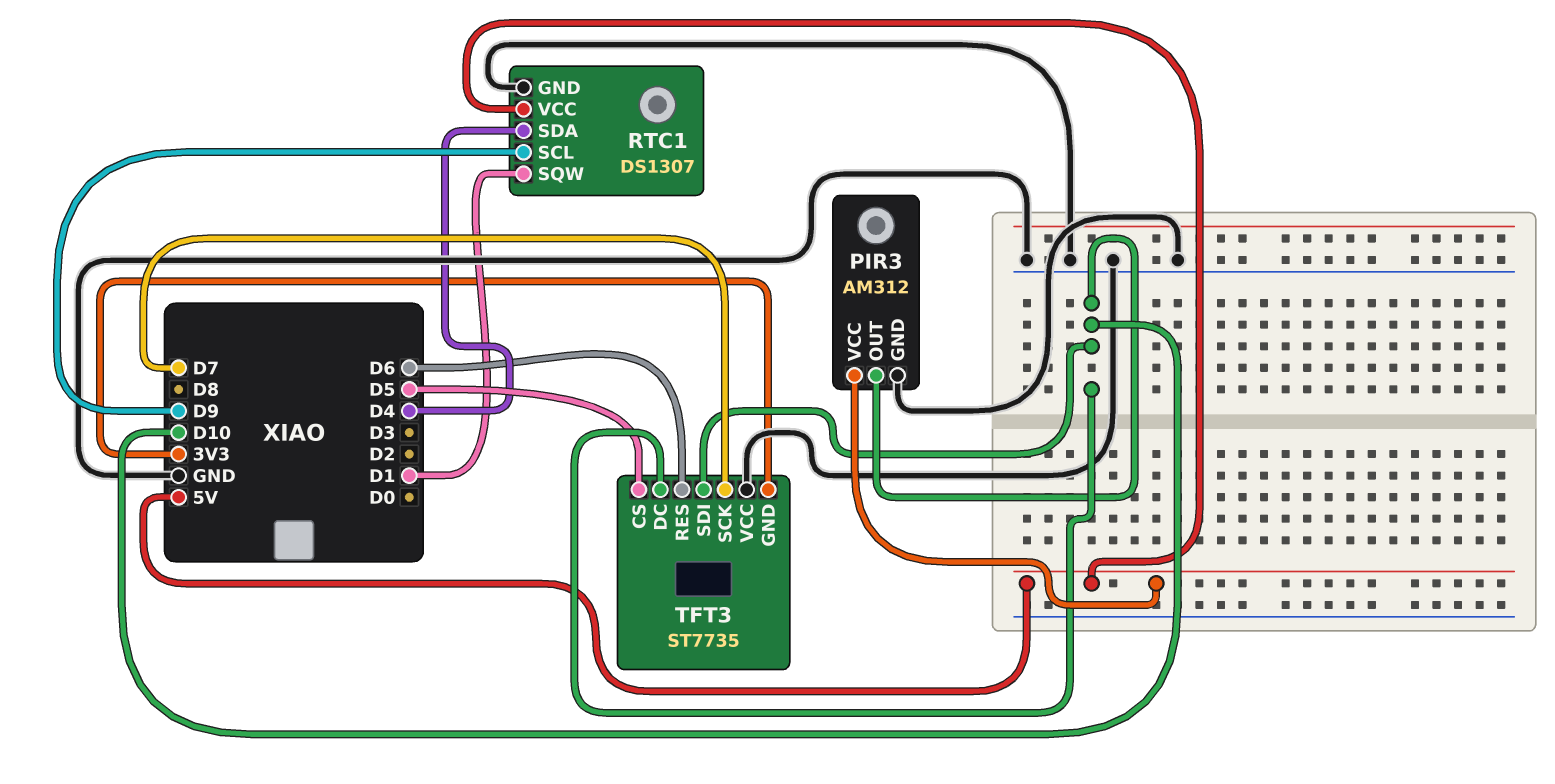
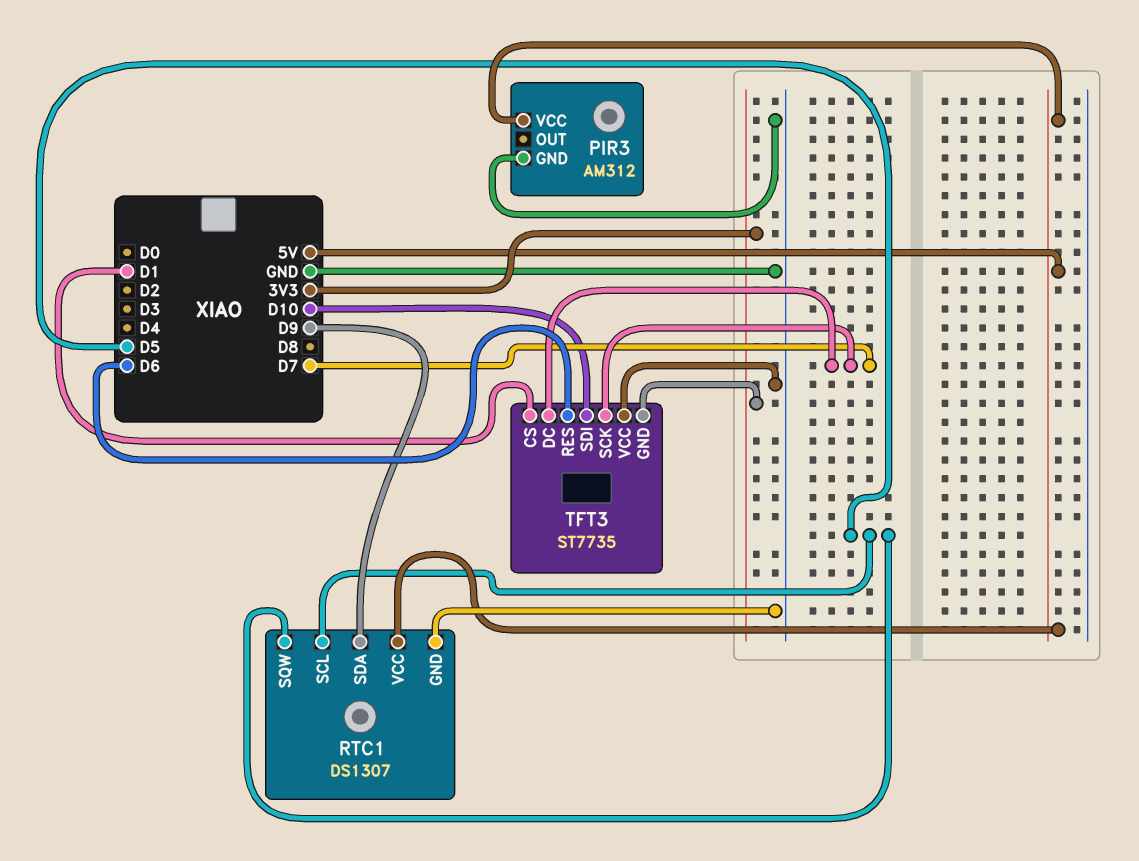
PIR3 pin OUT: D10 -> none
RTC1 pin SCL: D9 -> D5
RTC1 pin SDA: D4 -> D9
RTC1 pin SQW: D1 -> D5
TFT3 pin CS: D5 -> D1
TFT3 pin DC: D10 -> D7

